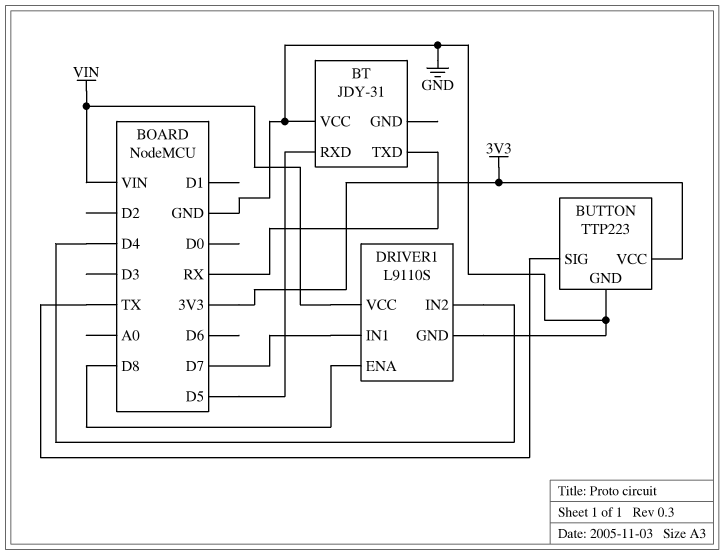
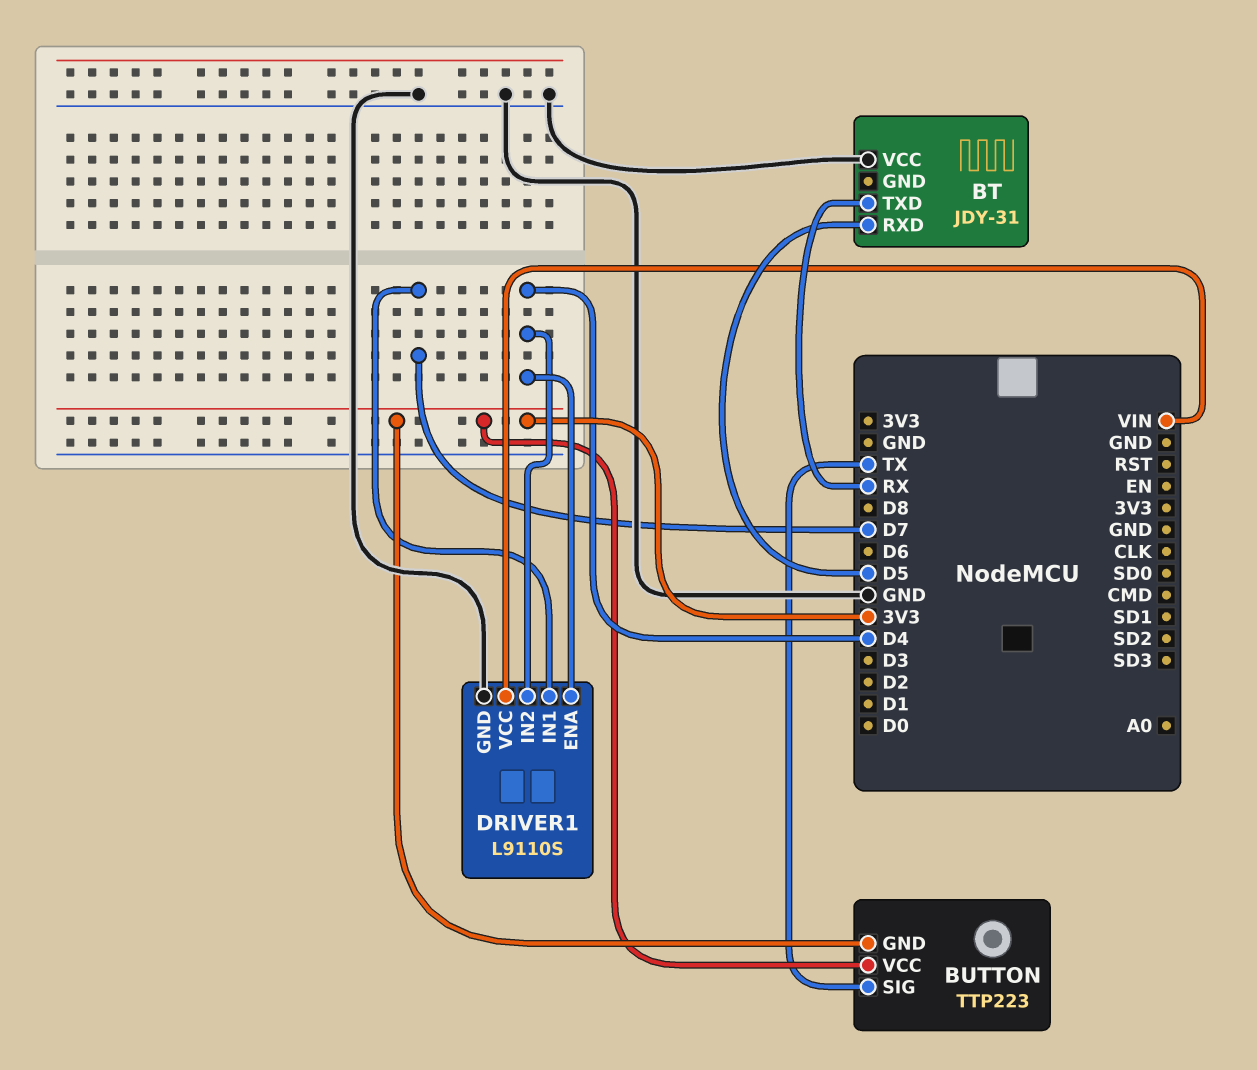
BUTTON pin GND: GND -> 3V3
DRIVER1 pin ENA: D8 -> D4

